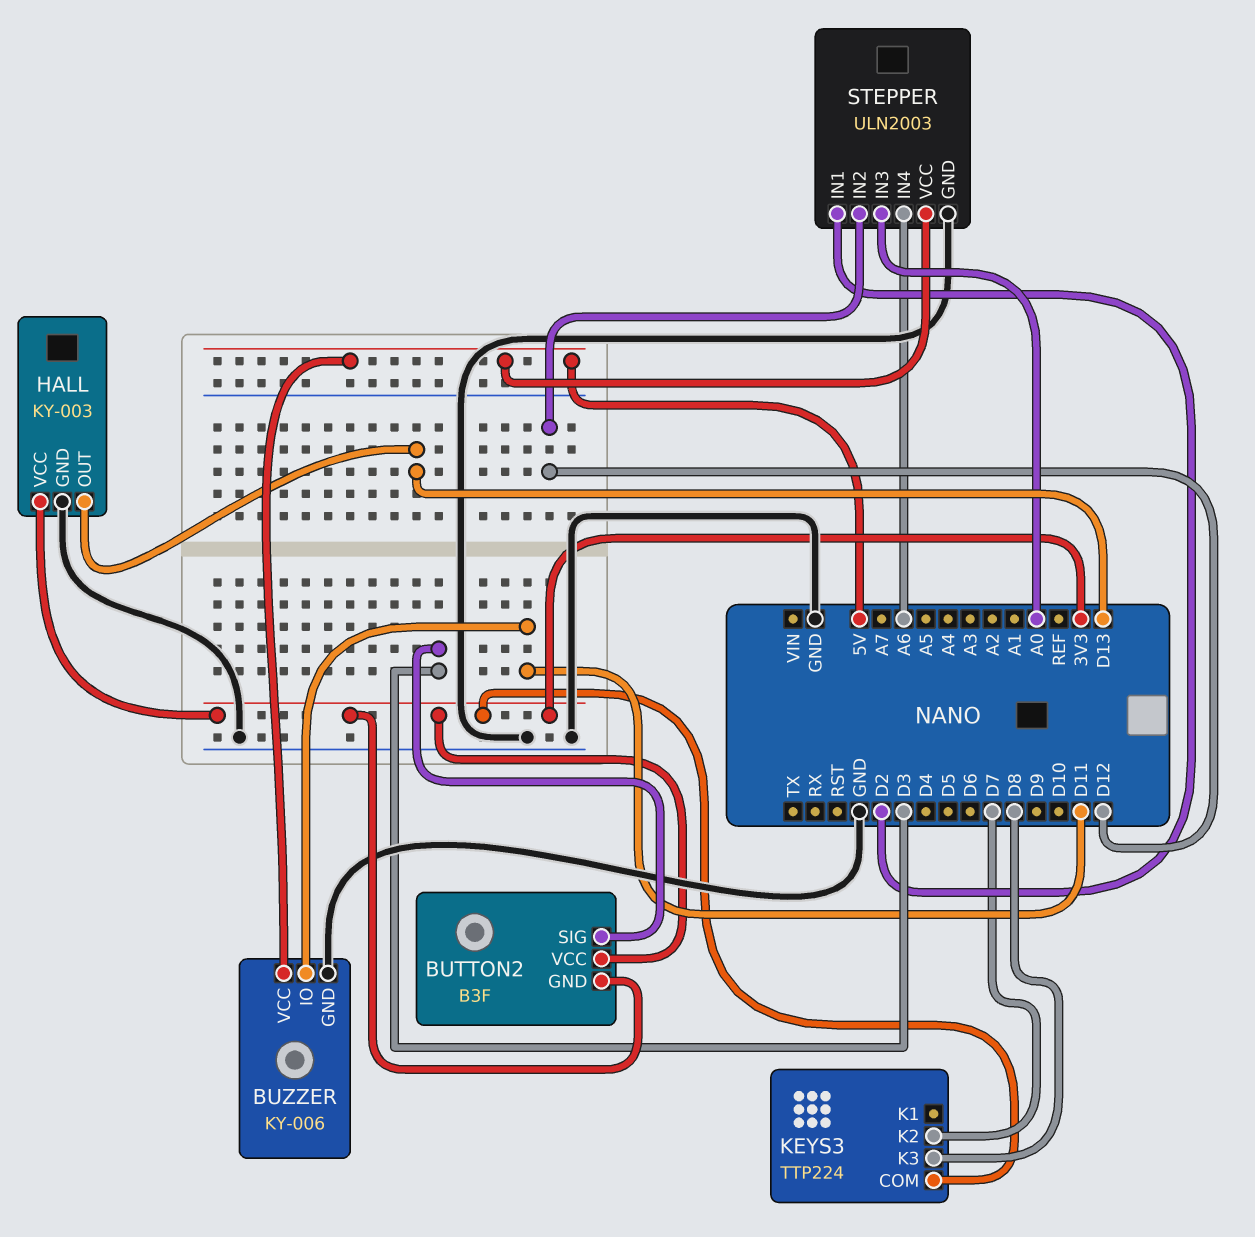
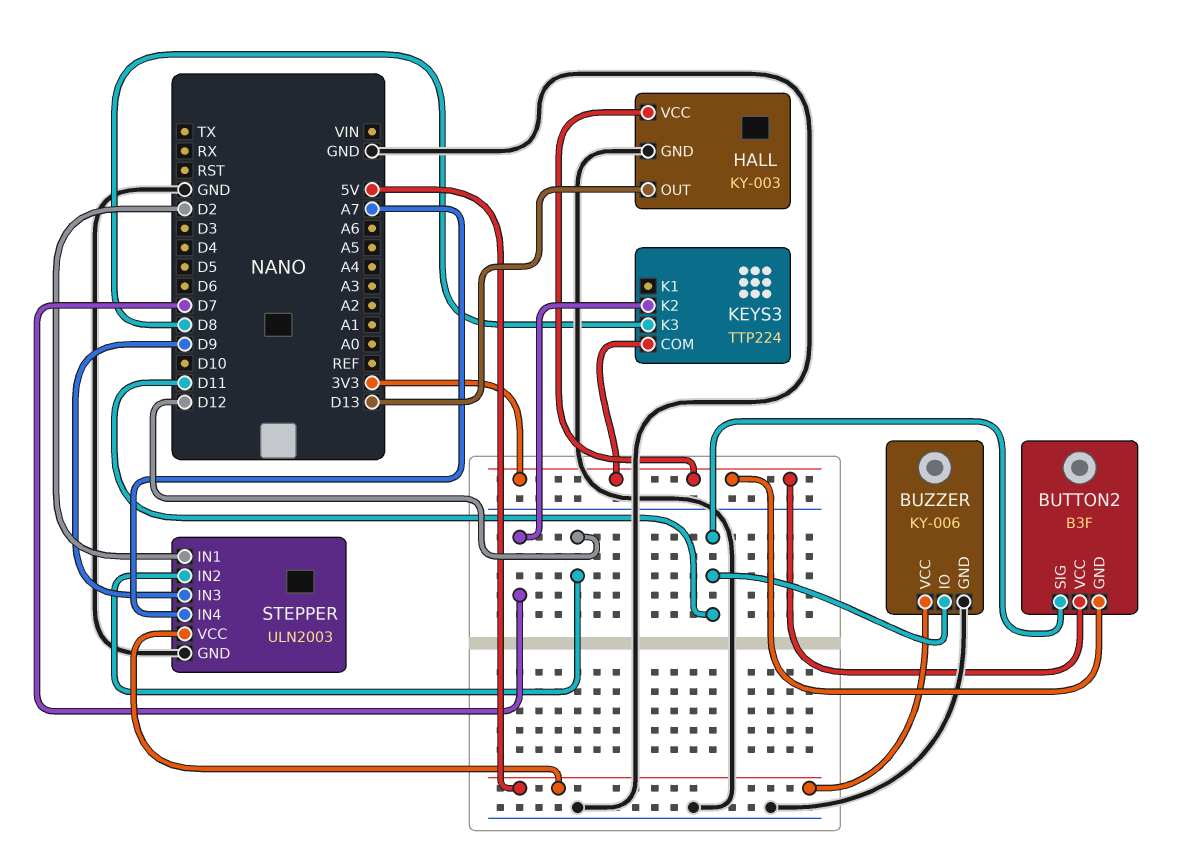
BUTTON2 pin SIG: D3 -> D11
STEPPER pin IN3: A0 -> D9
STEPPER pin IN4: A6 -> A7

